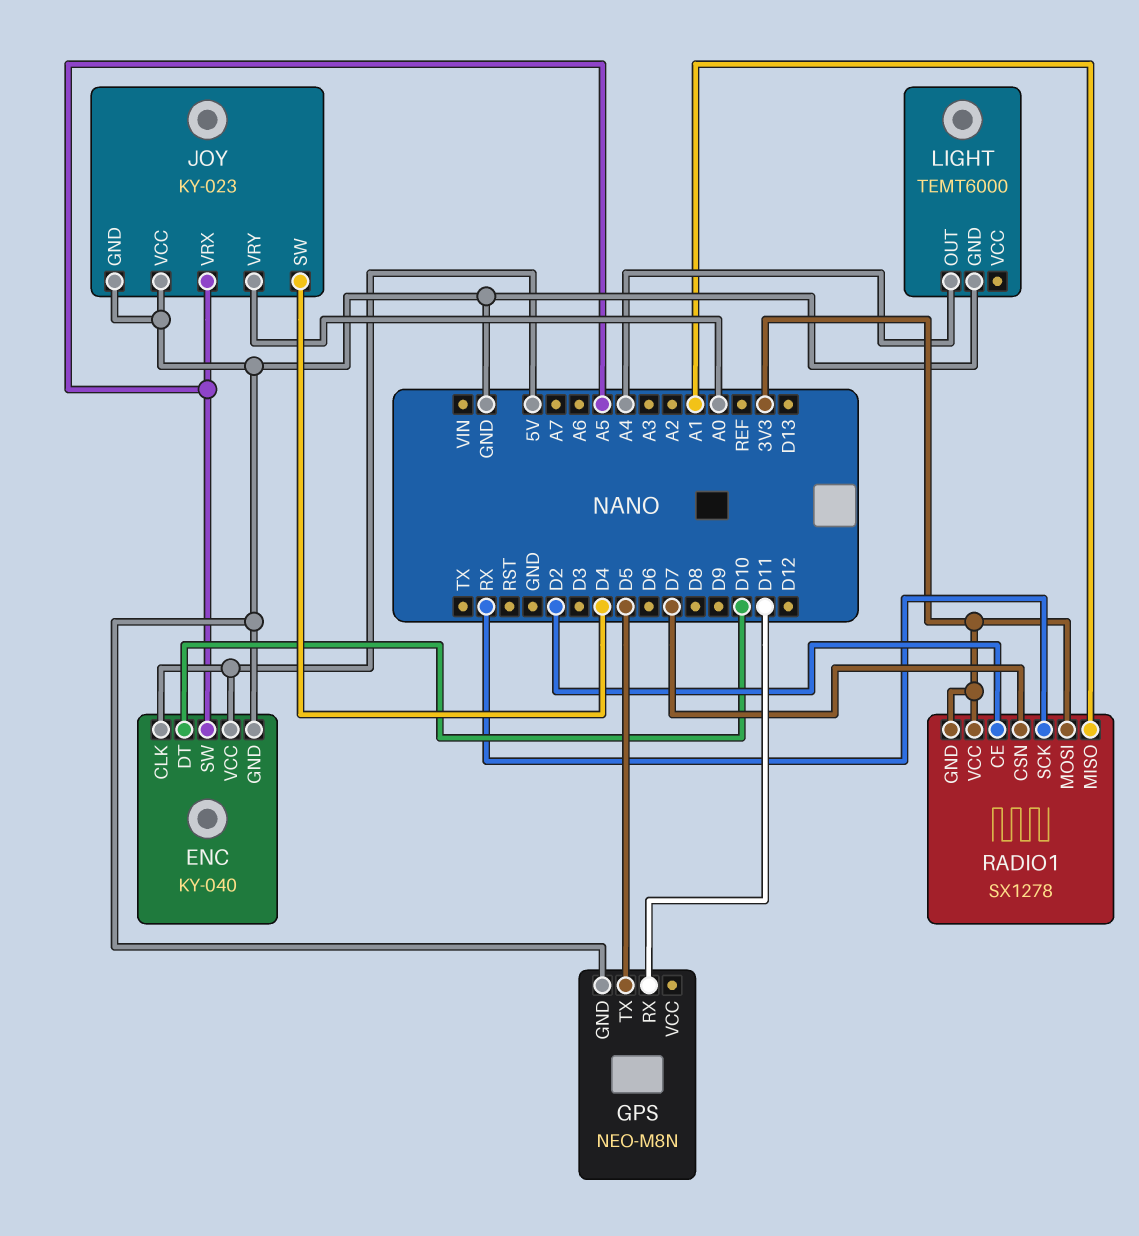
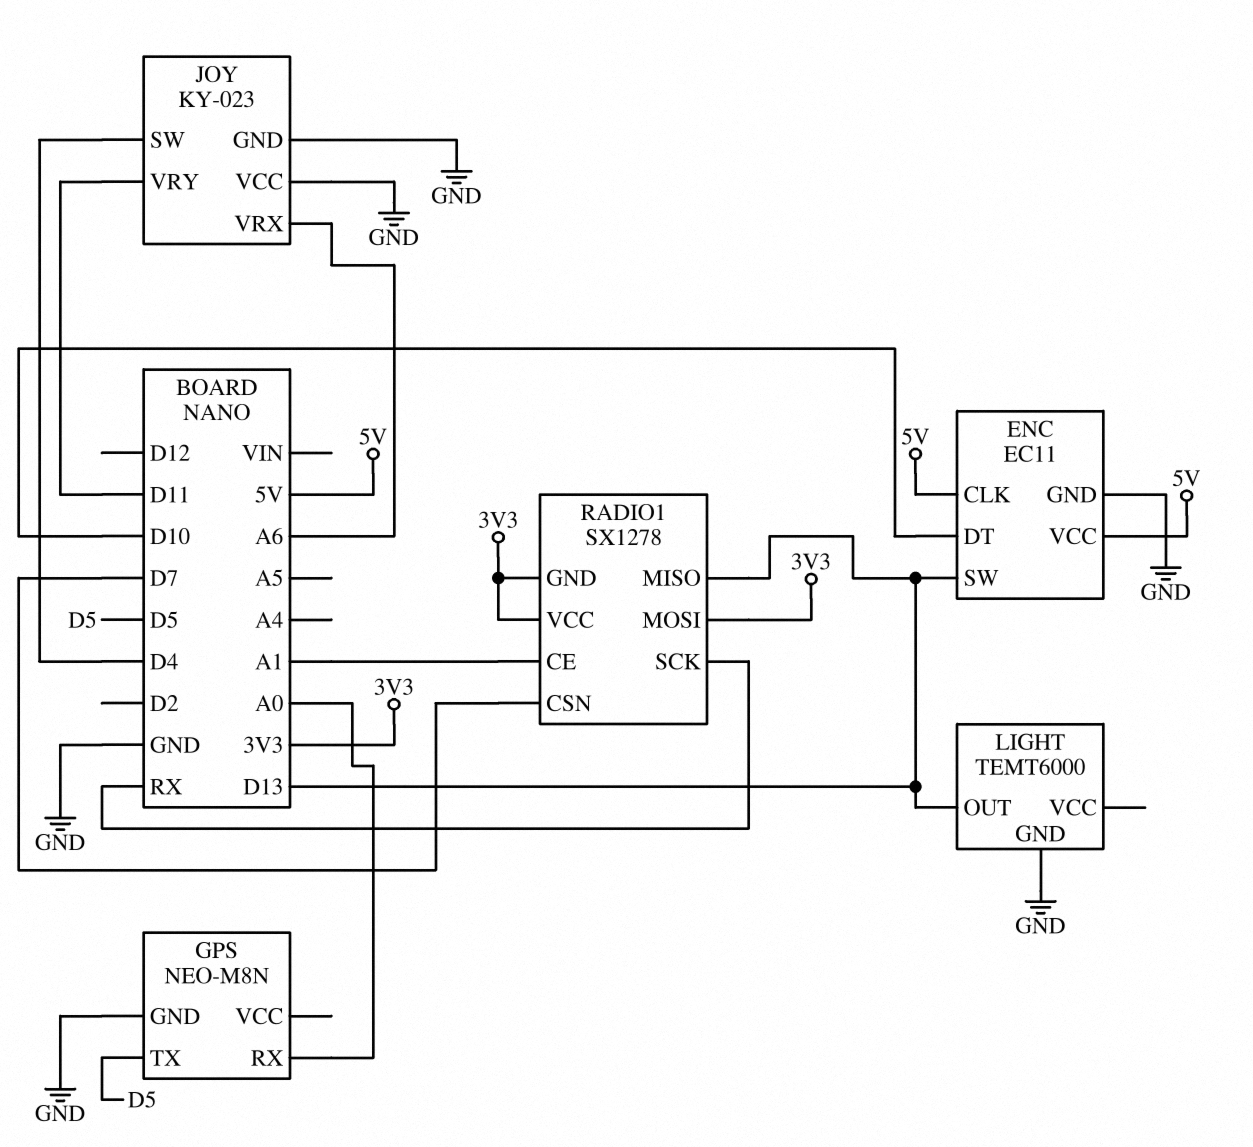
ENC: KY-040 -> EC11
ENC pin SW: A5 -> D13
GPS pin RX: D11 -> A0
JOY pin VRX: A5 -> A6
JOY pin VRY: A0 -> D11
LIGHT pin OUT: A4 -> D13
RADIO1 pin CE: D2 -> A1
RADIO1 pin MISO: A1 -> D13

